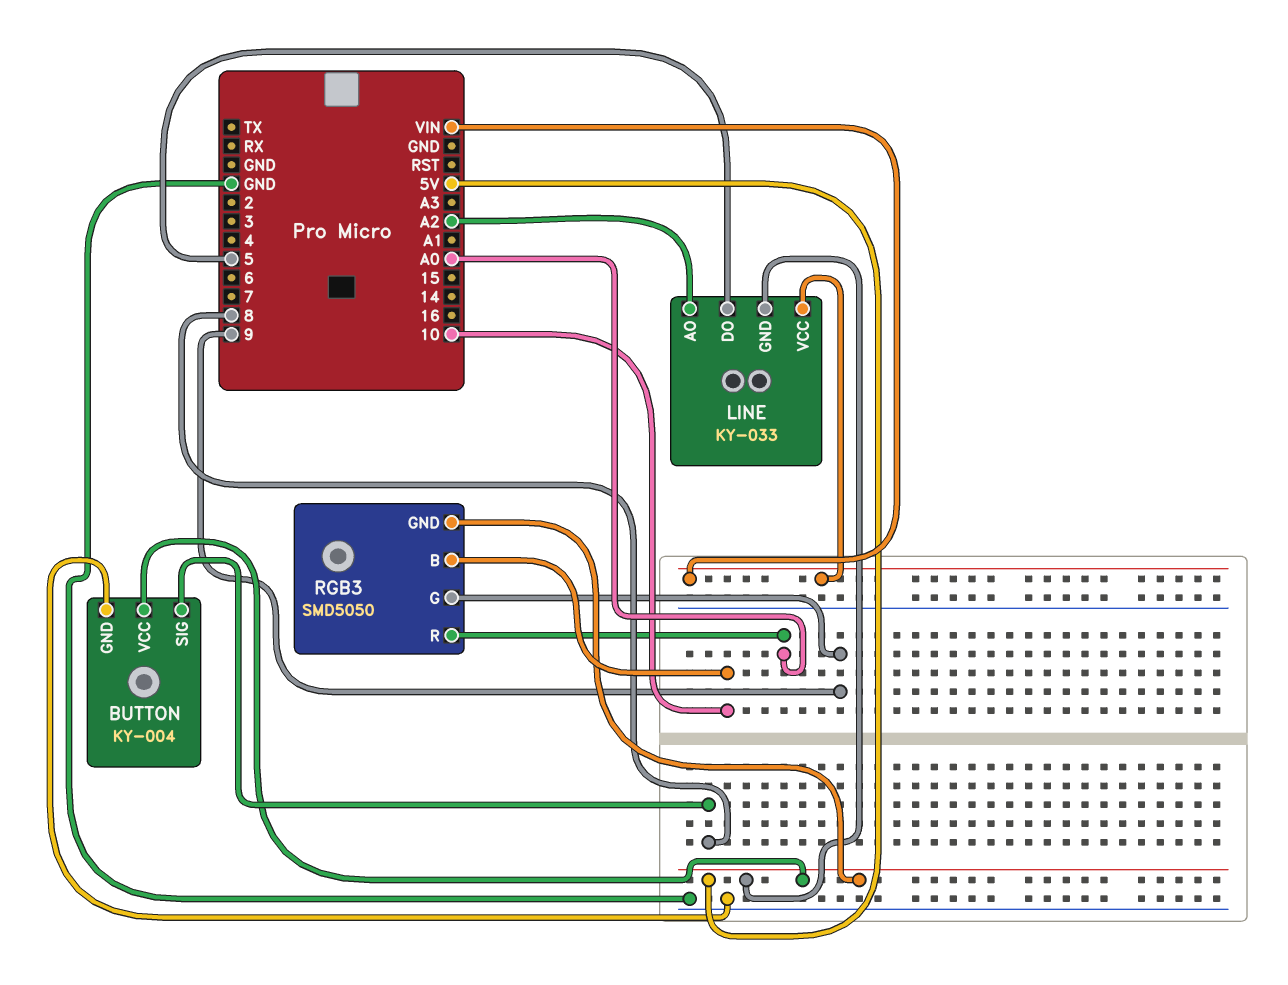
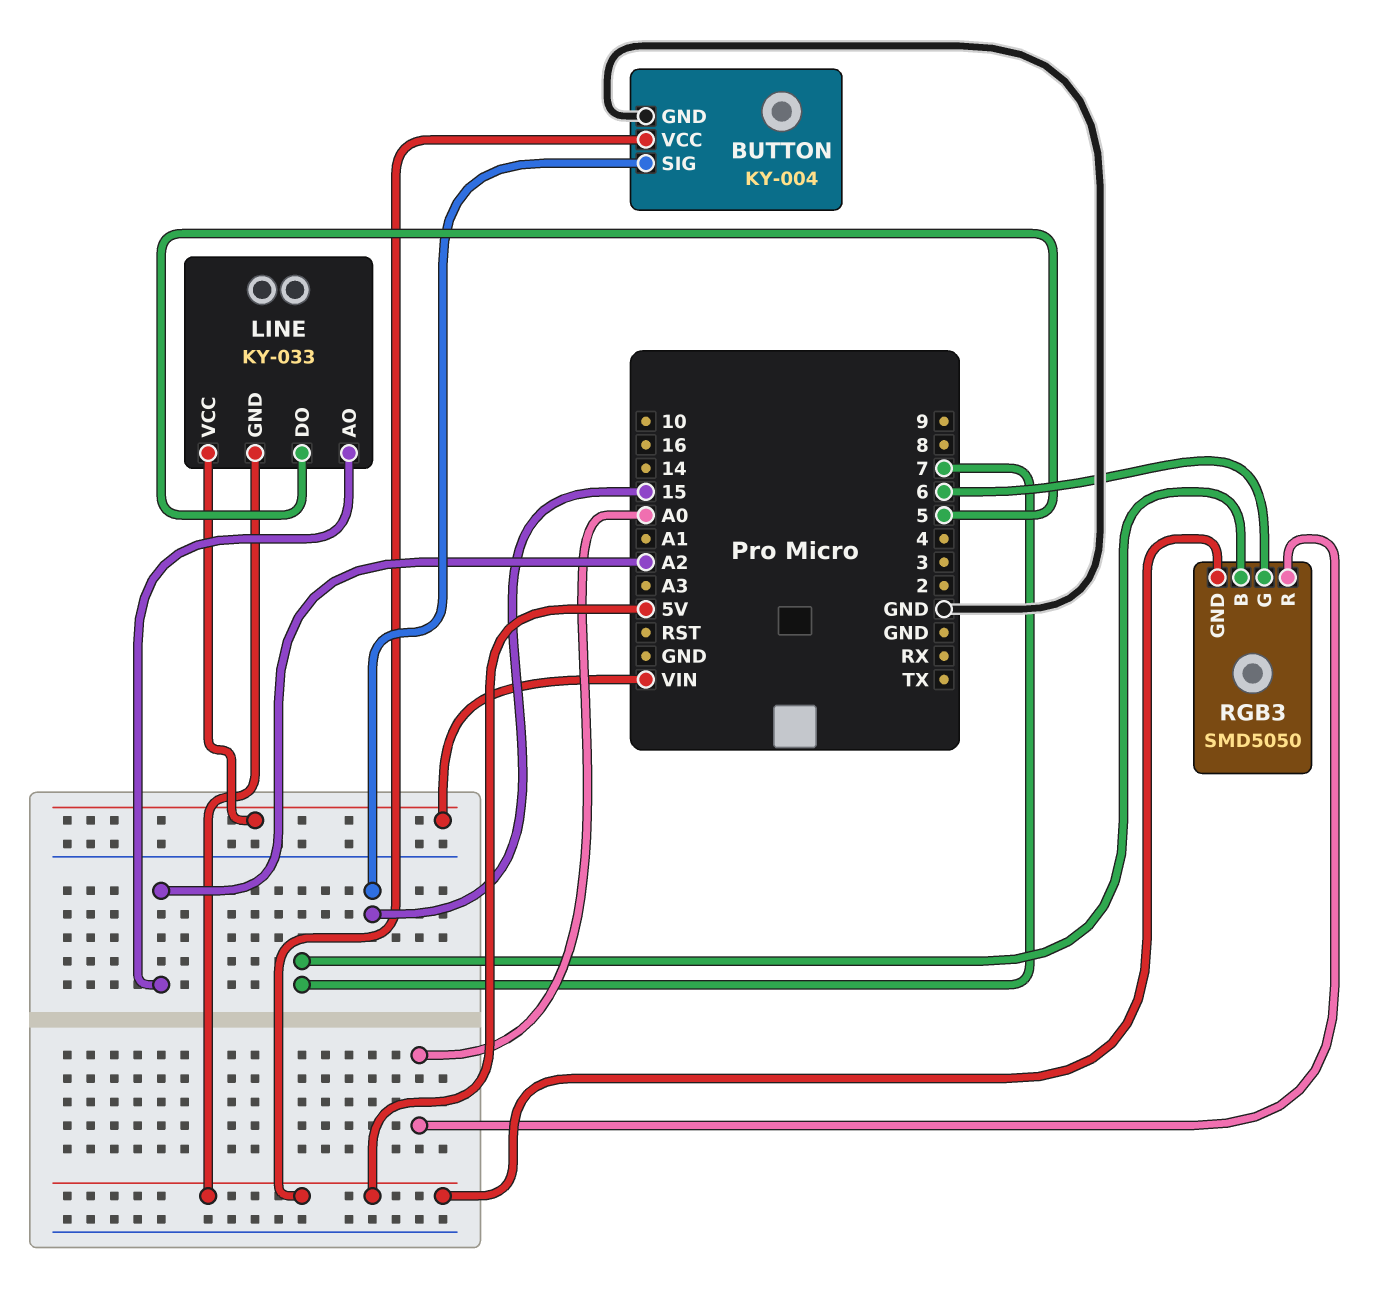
BUTTON pin SIG: 8 -> 15
RGB3 pin B: 10 -> 7
RGB3 pin G: 9 -> 6

